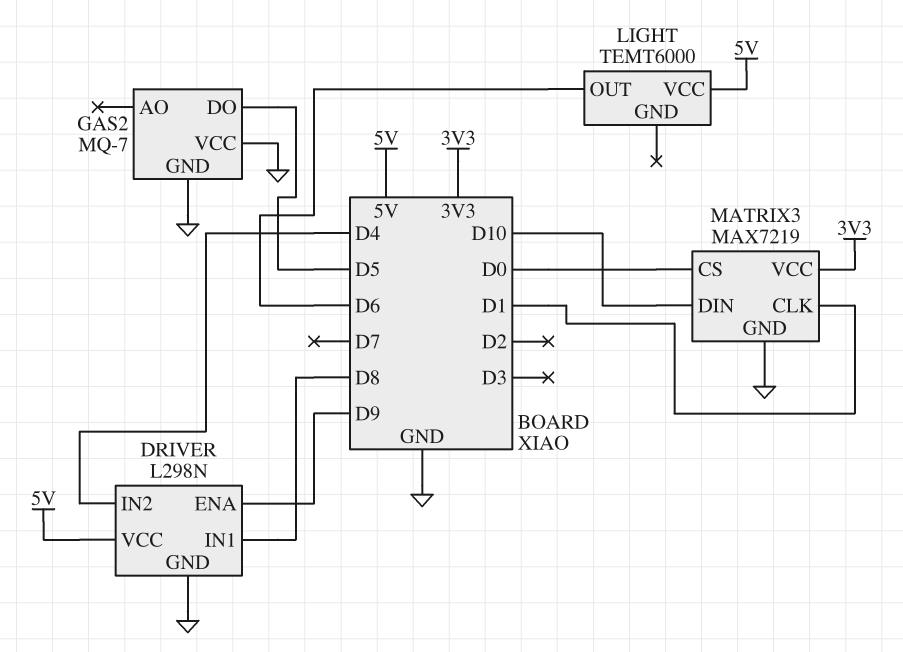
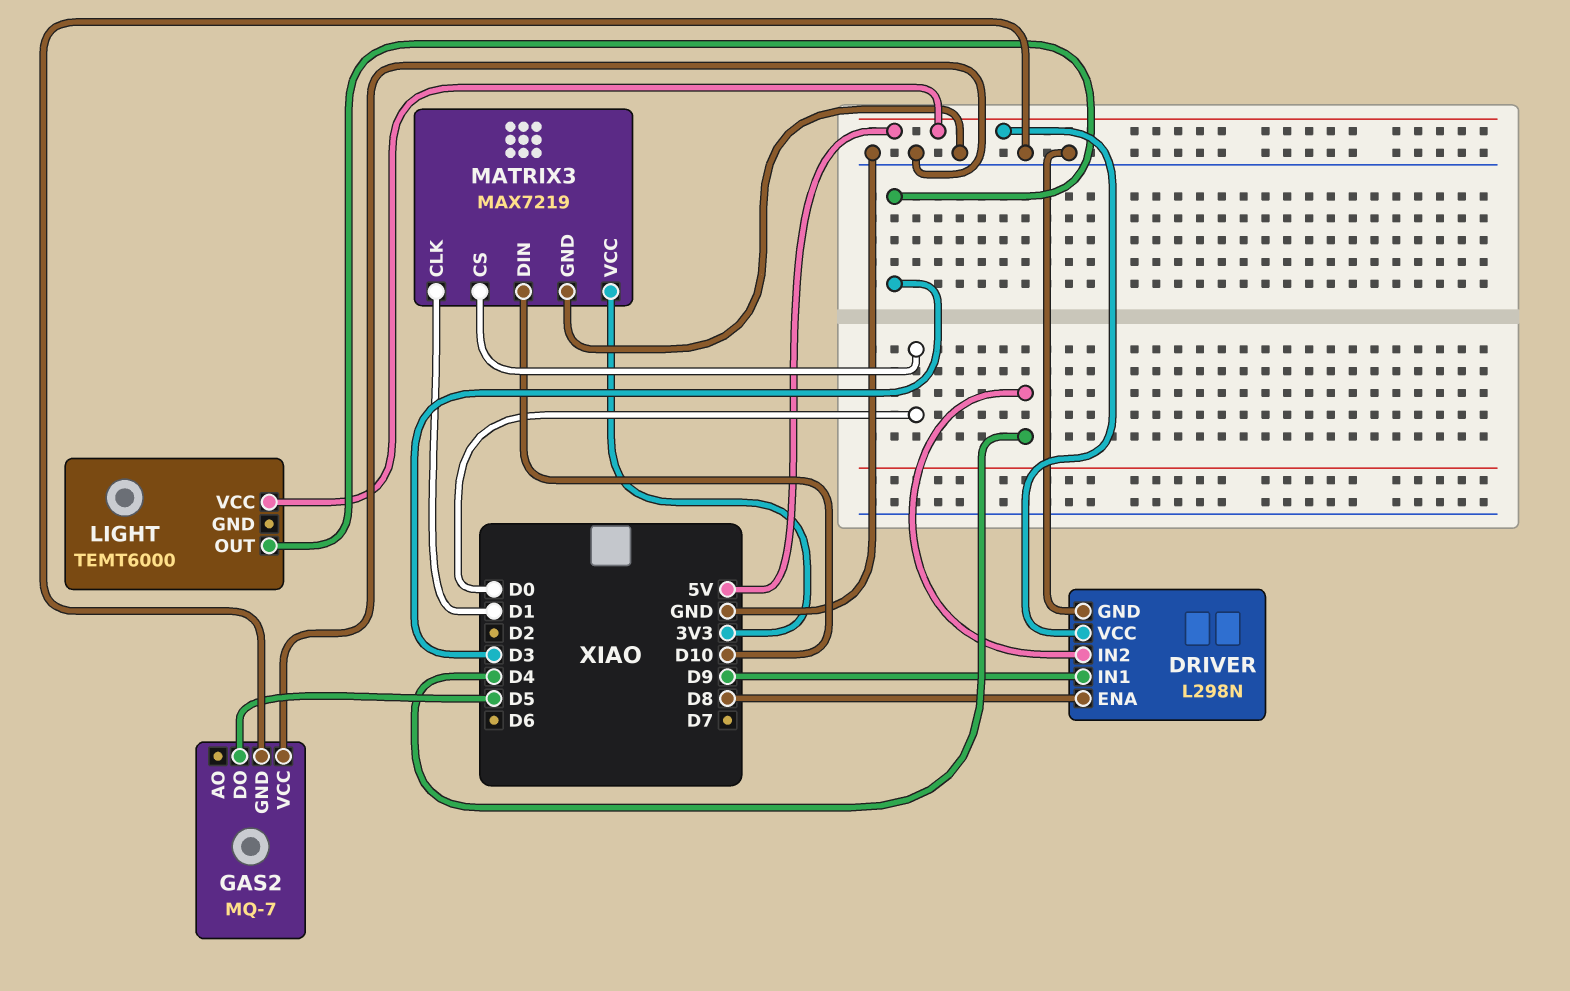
DRIVER pin ENA: D9 -> D8
DRIVER pin IN1: D8 -> D9
LIGHT pin OUT: D6 -> D3

